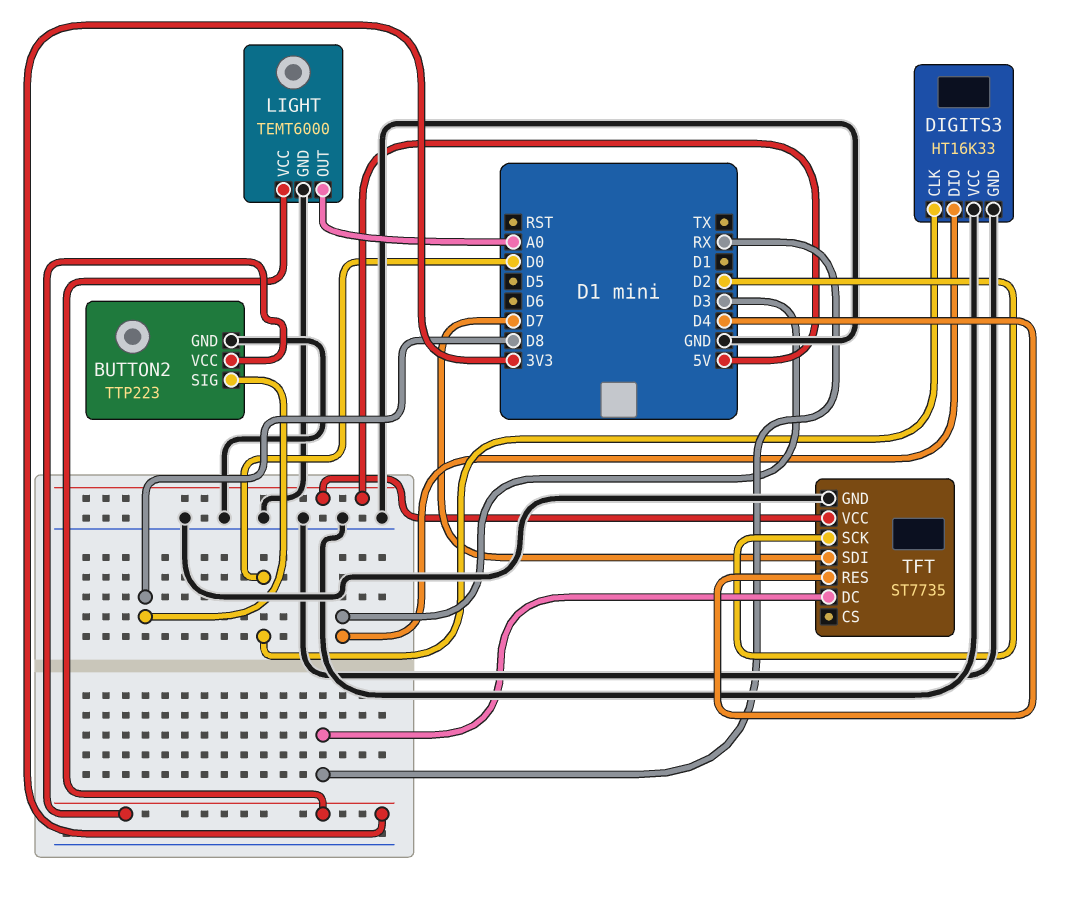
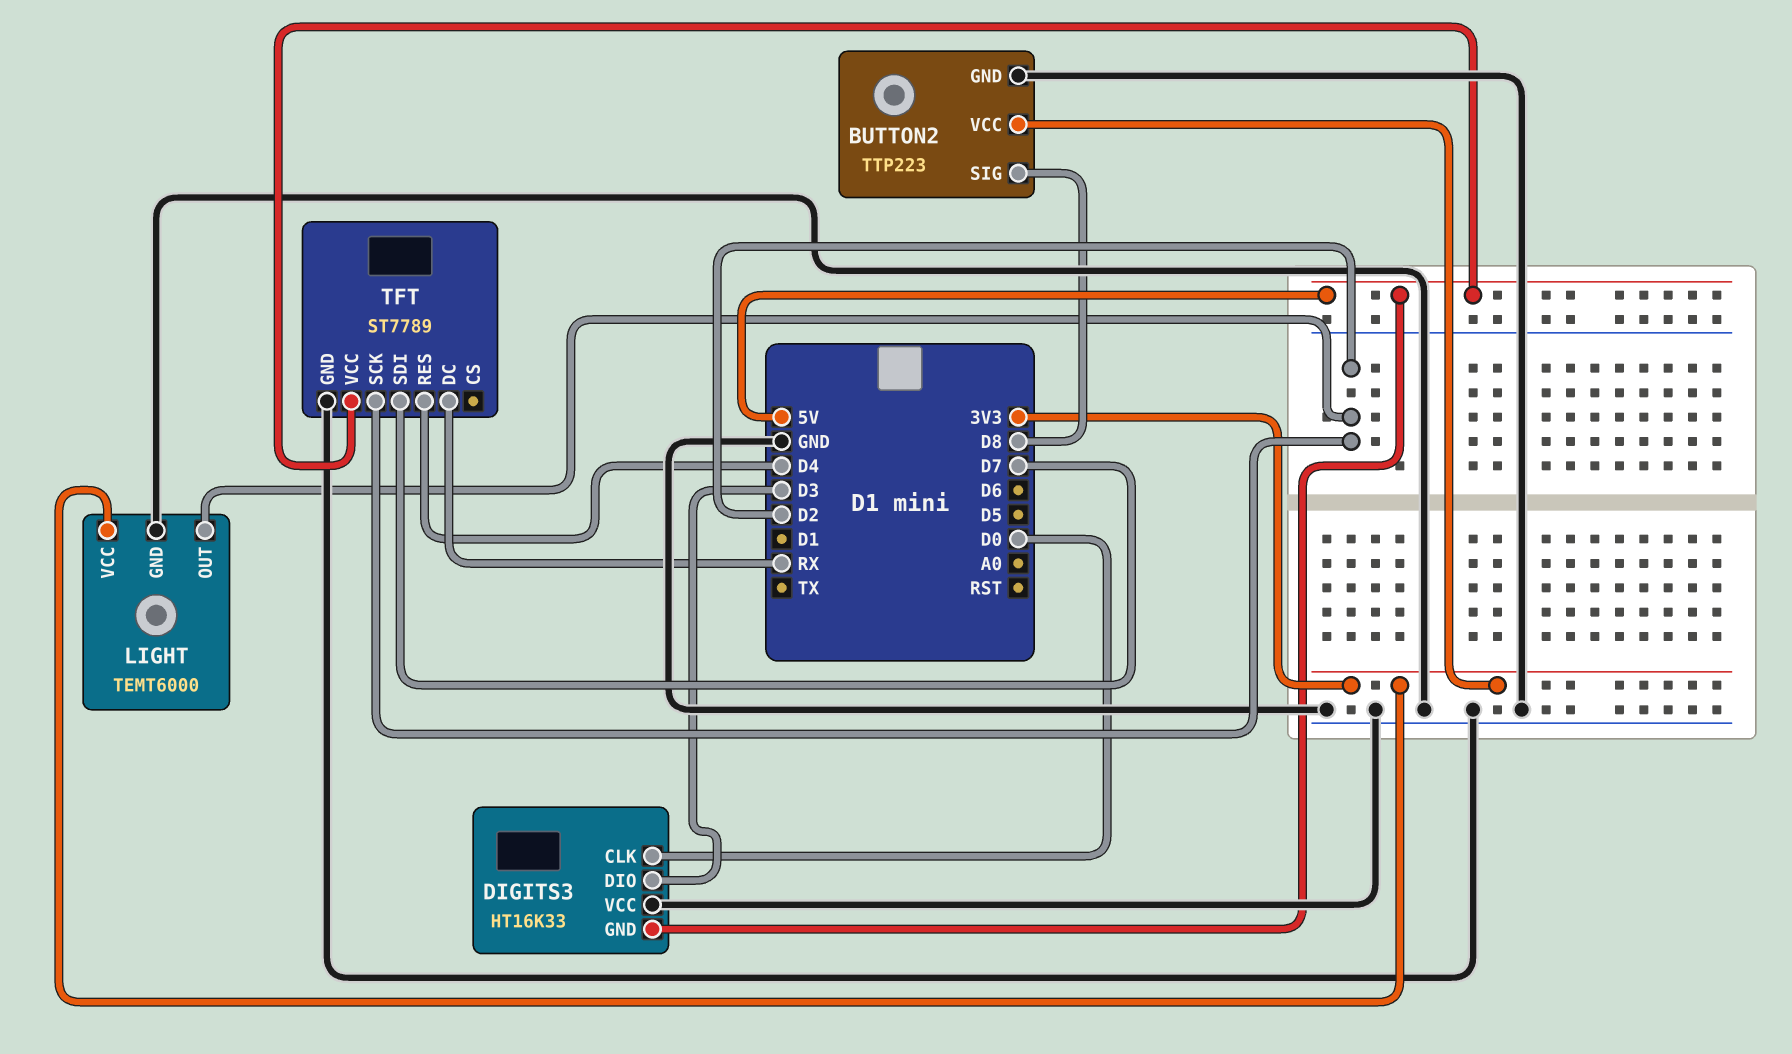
DIGITS3 pin GND: GND -> 5V
LIGHT pin OUT: A0 -> D2
TFT: ST7735 -> ST7789

